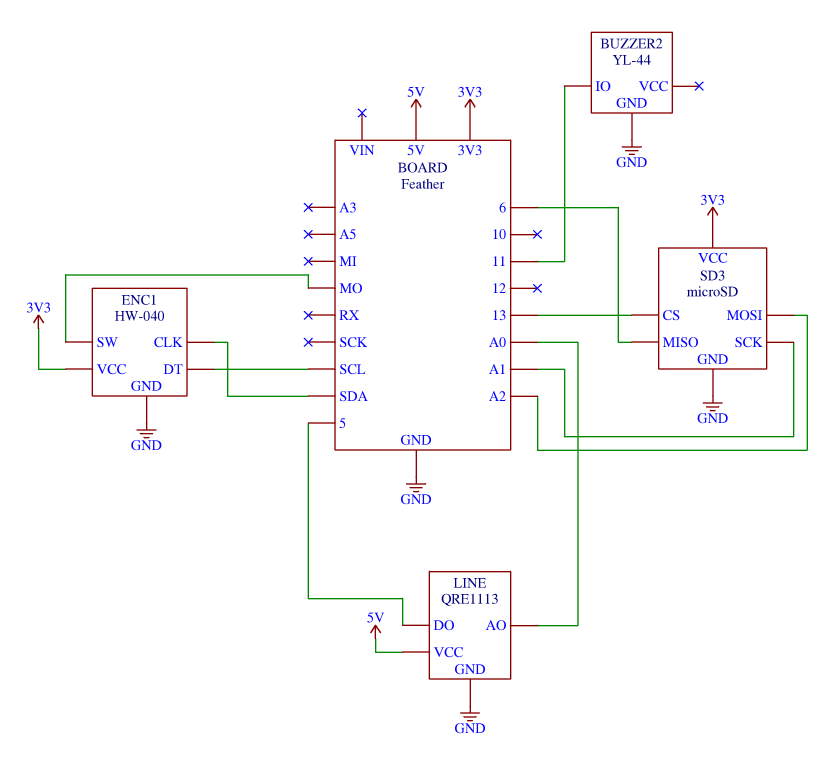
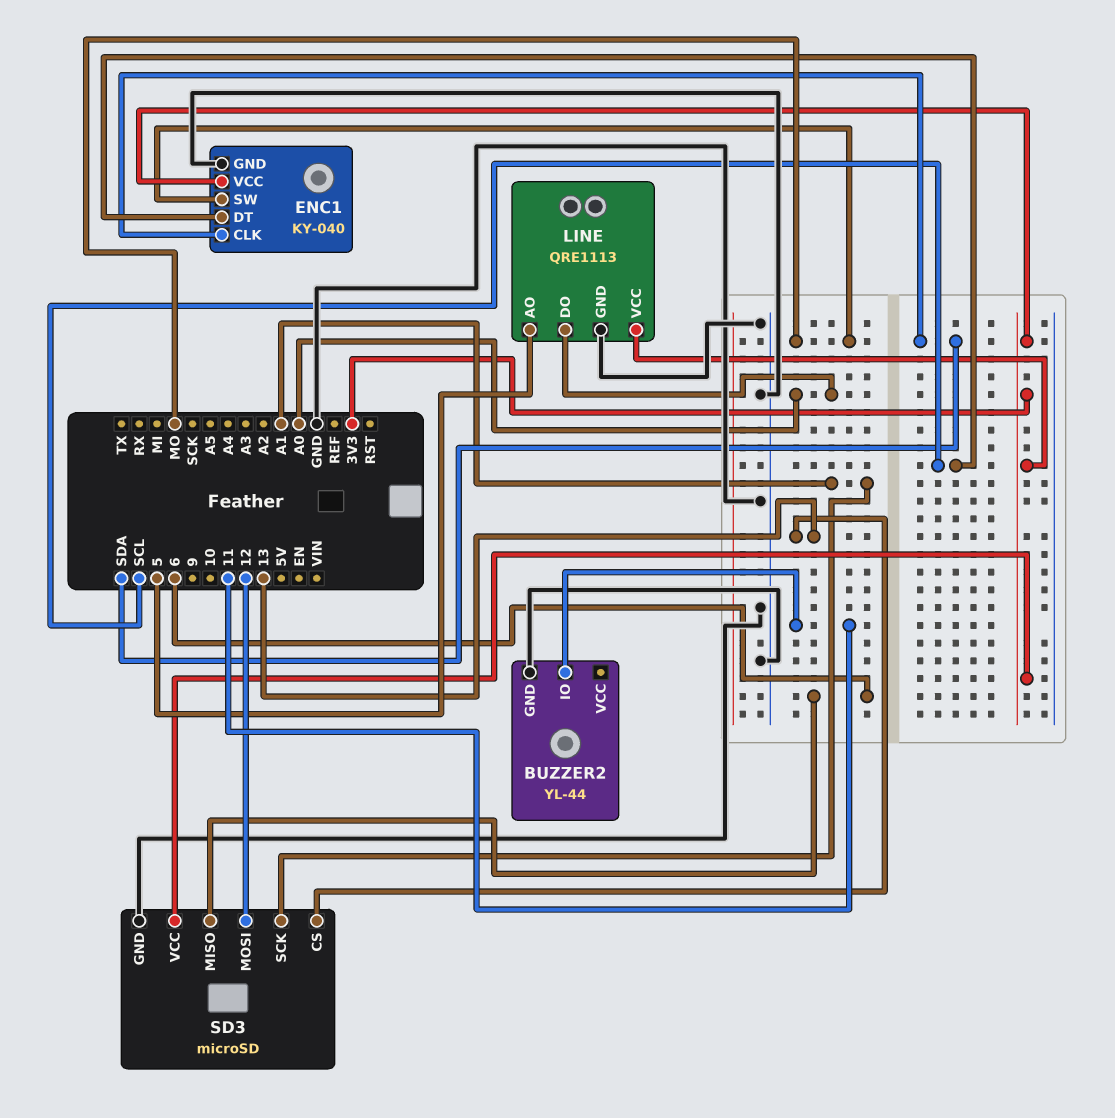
ENC1: HW-040 -> KY-040
LINE pin AO: A0 -> 5
LINE pin DO: 5 -> A0
LINE pin VCC: 5V -> 3V3
SD3 pin MOSI: A2 -> 12

